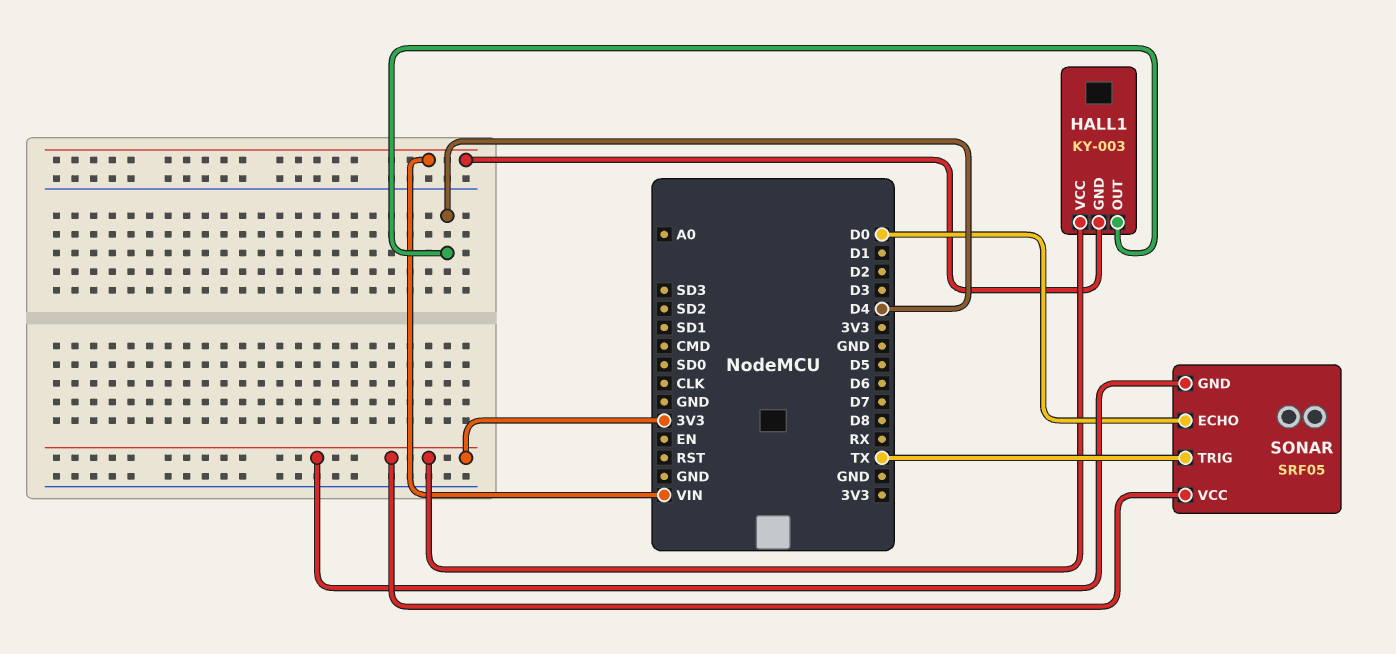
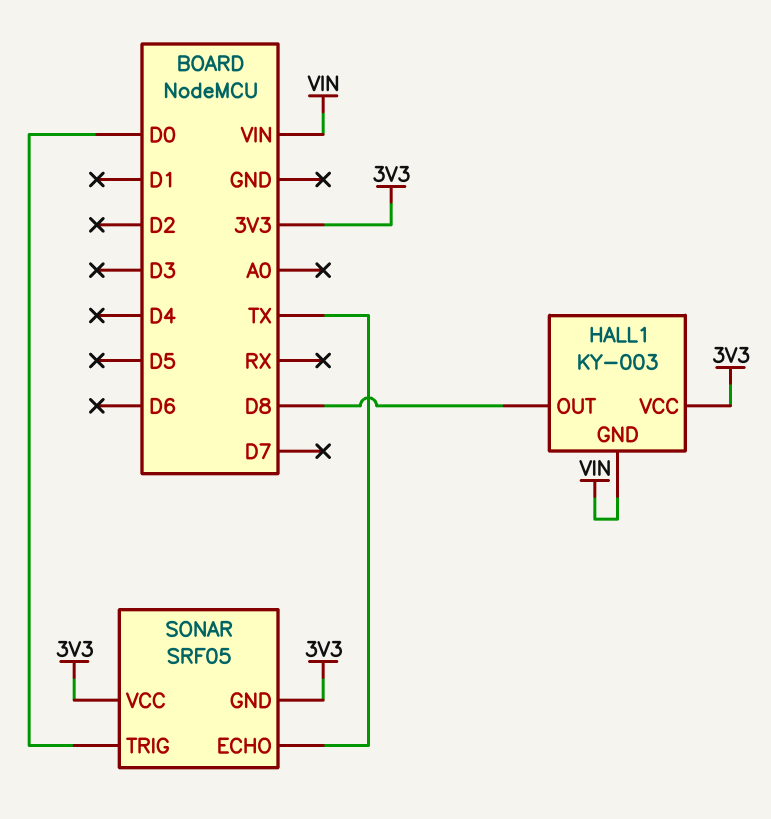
HALL1 pin OUT: D4 -> D8
SONAR pin ECHO: D0 -> TX
SONAR pin TRIG: TX -> D0

